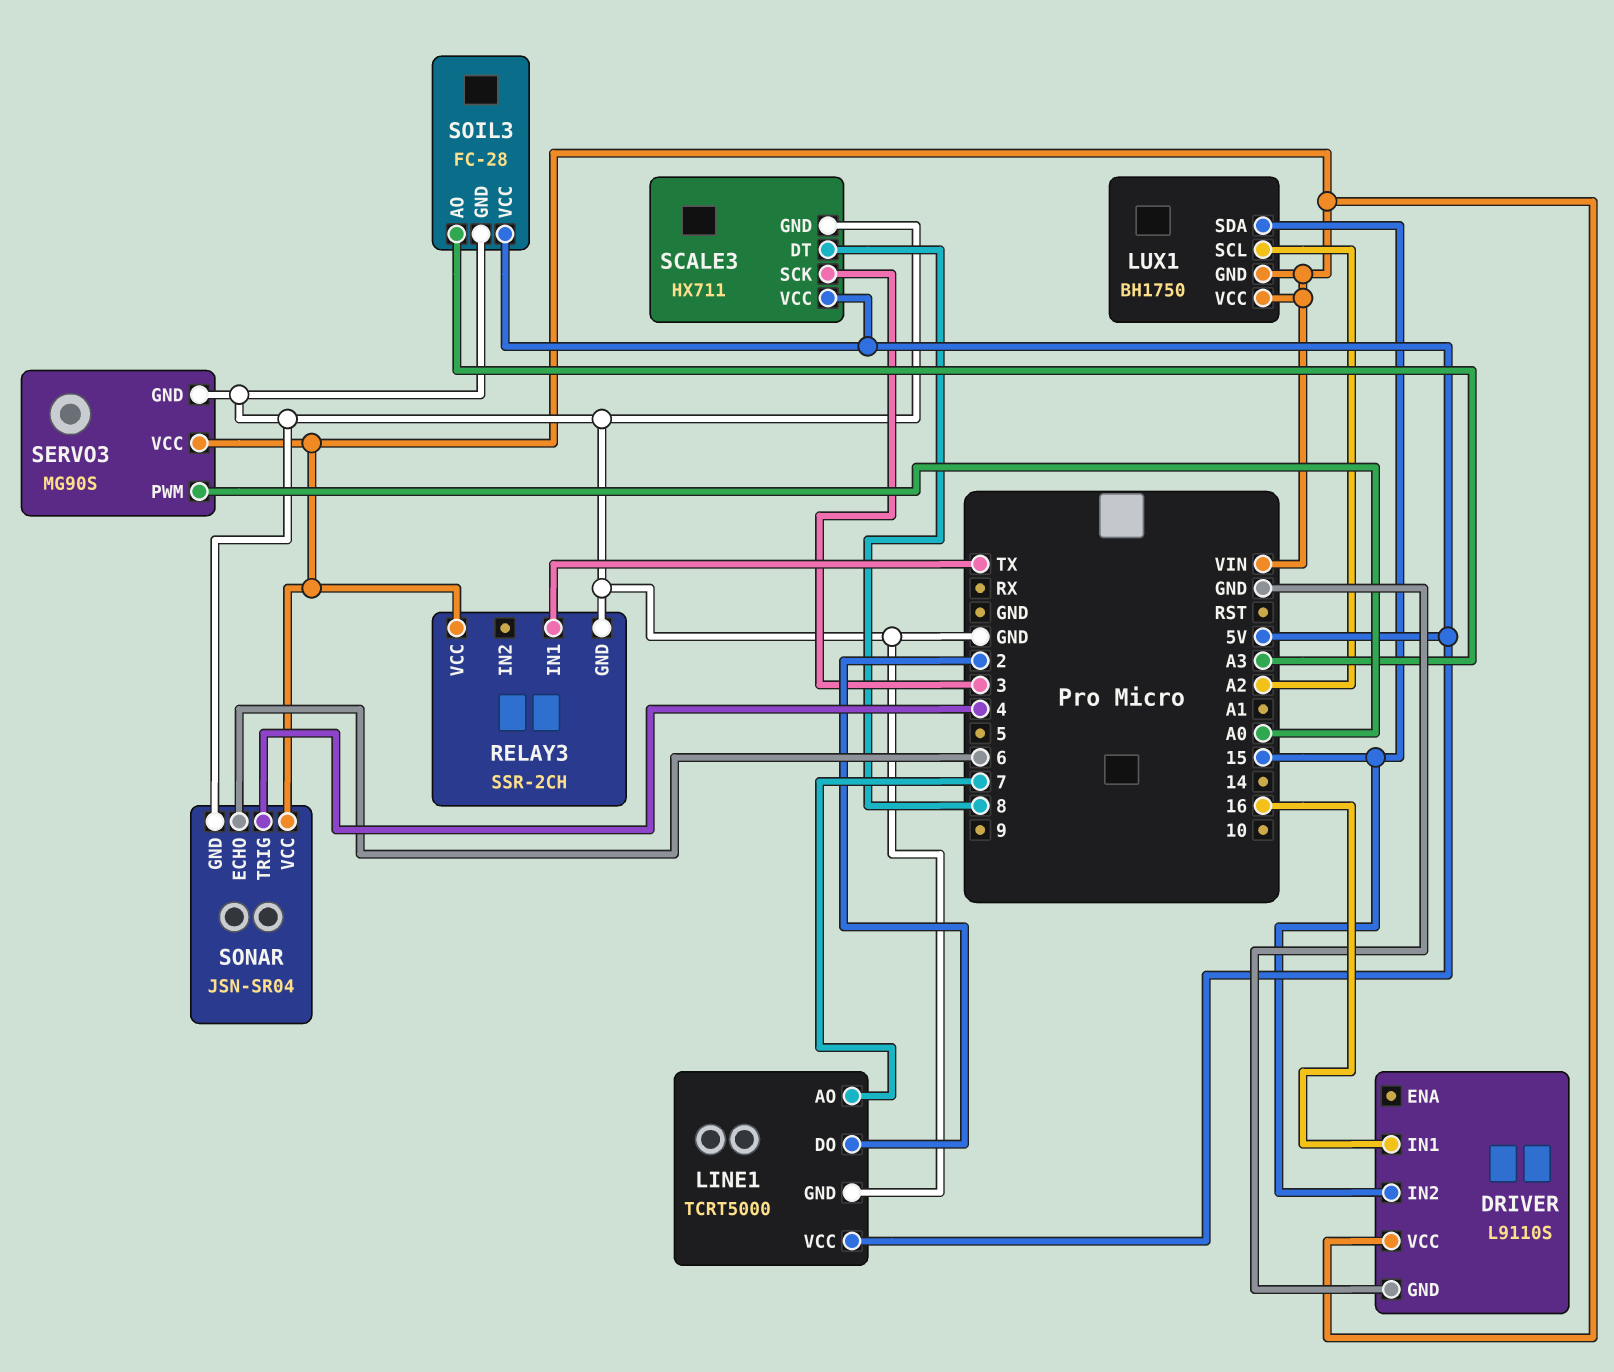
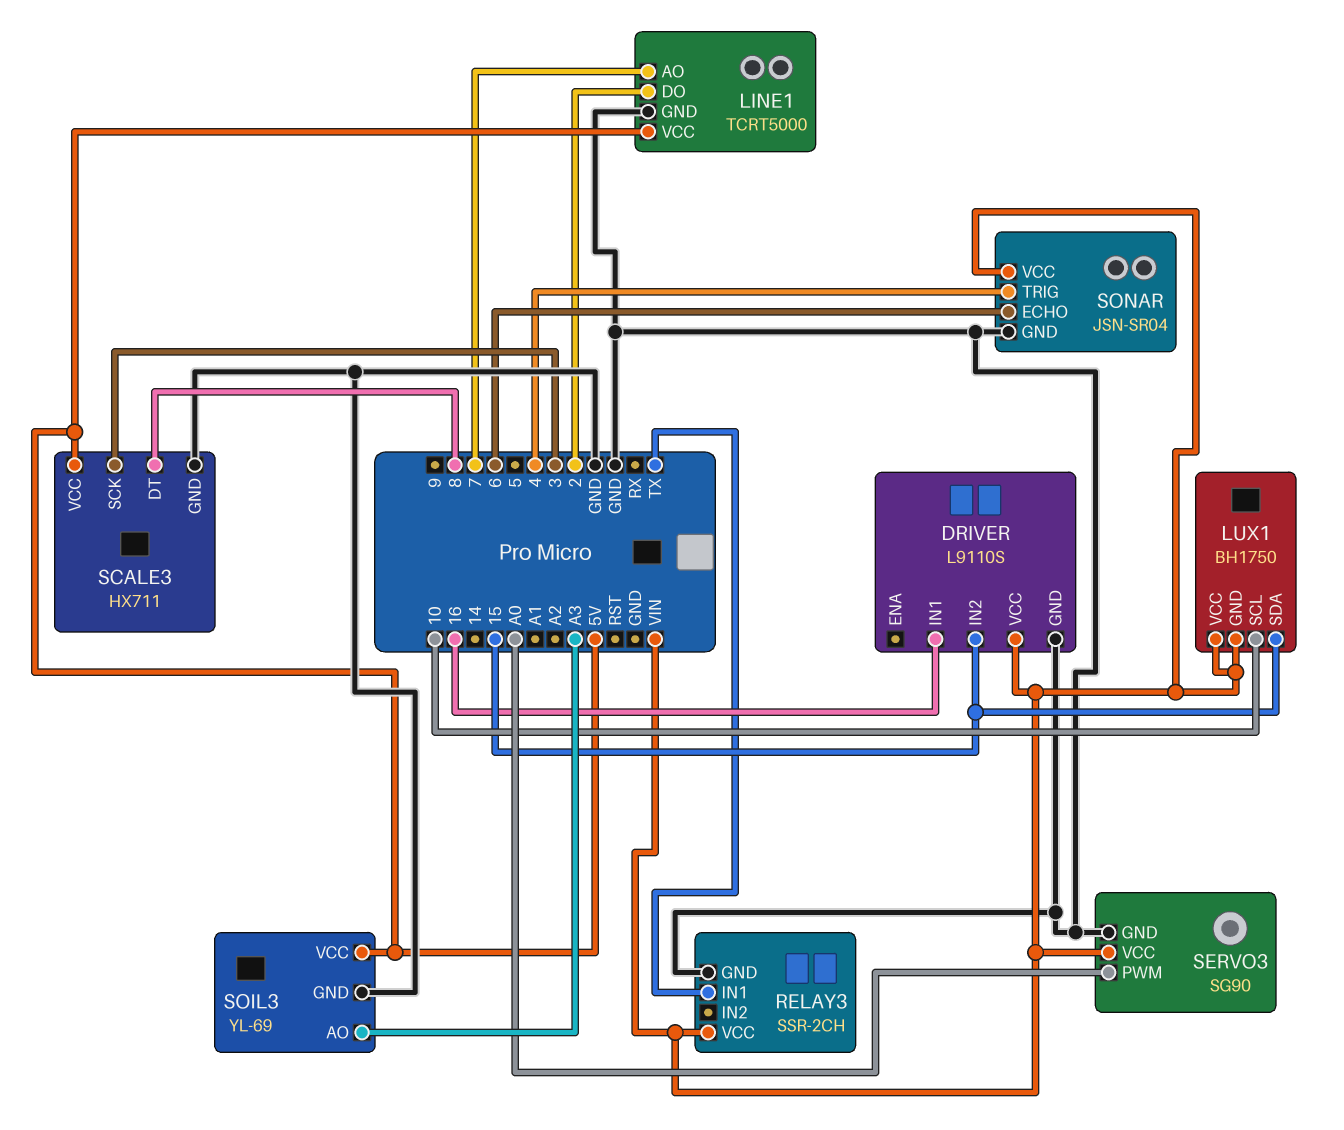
LUX1 pin SCL: A2 -> 10
SERVO3: MG90S -> SG90
SOIL3: FC-28 -> YL-69

